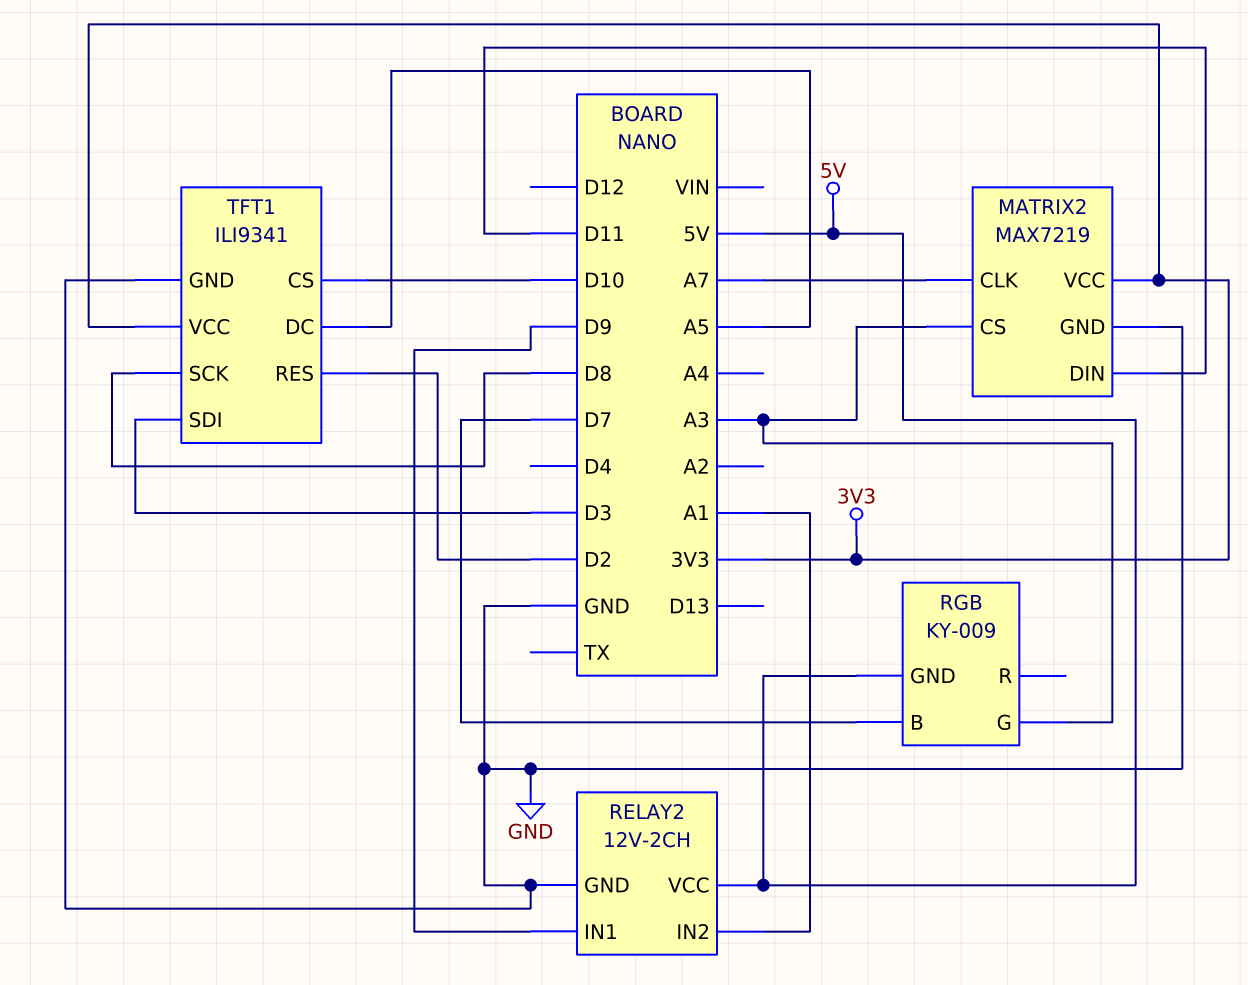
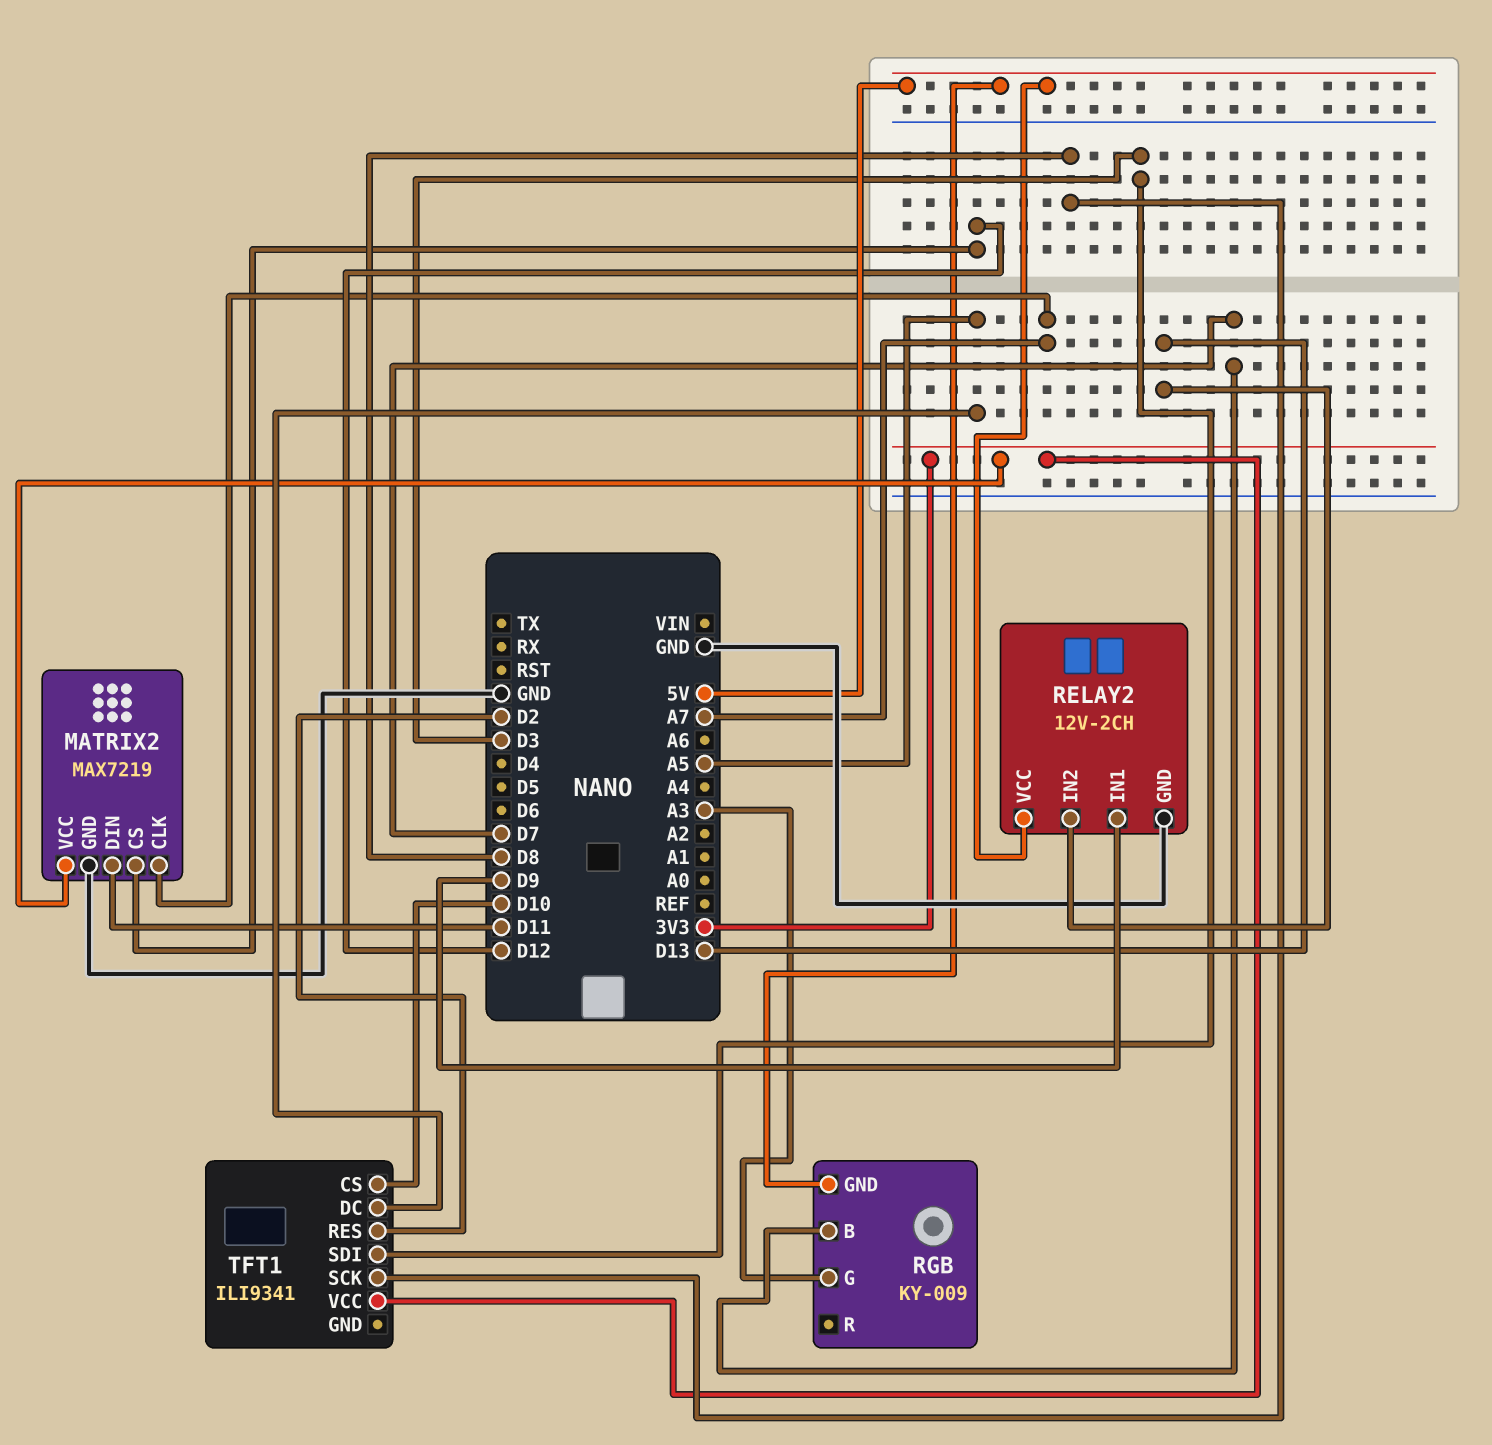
MATRIX2 pin CS: A3 -> D12
RELAY2 pin IN2: A1 -> D13
TFT1 pin GND: GND -> none

